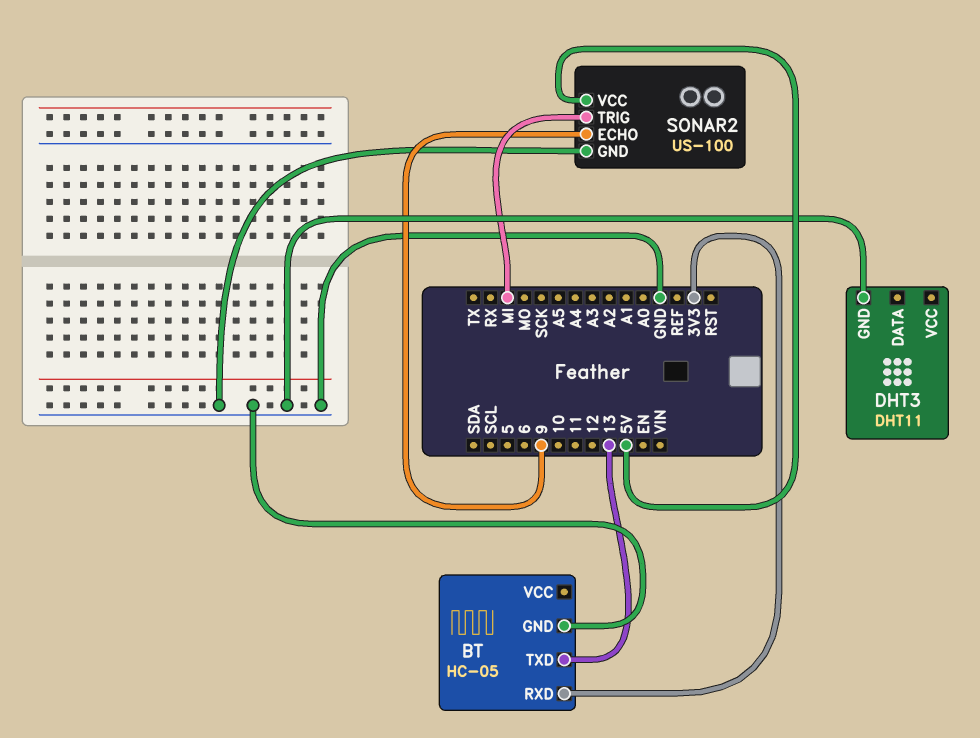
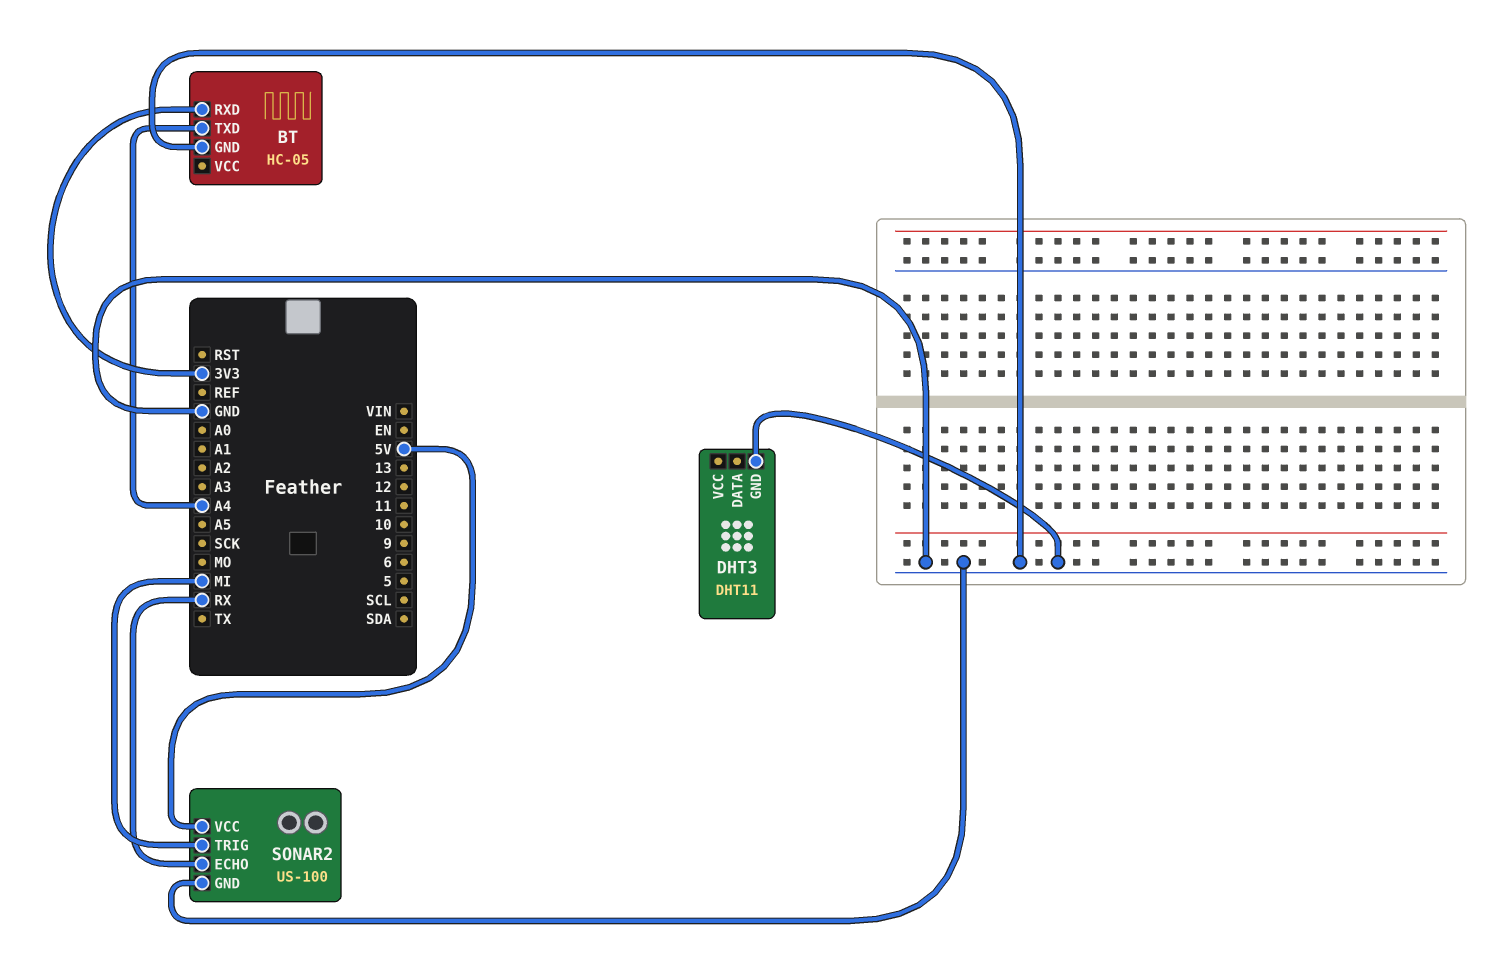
BT pin TXD: 13 -> A4
SONAR2 pin ECHO: 9 -> RX

